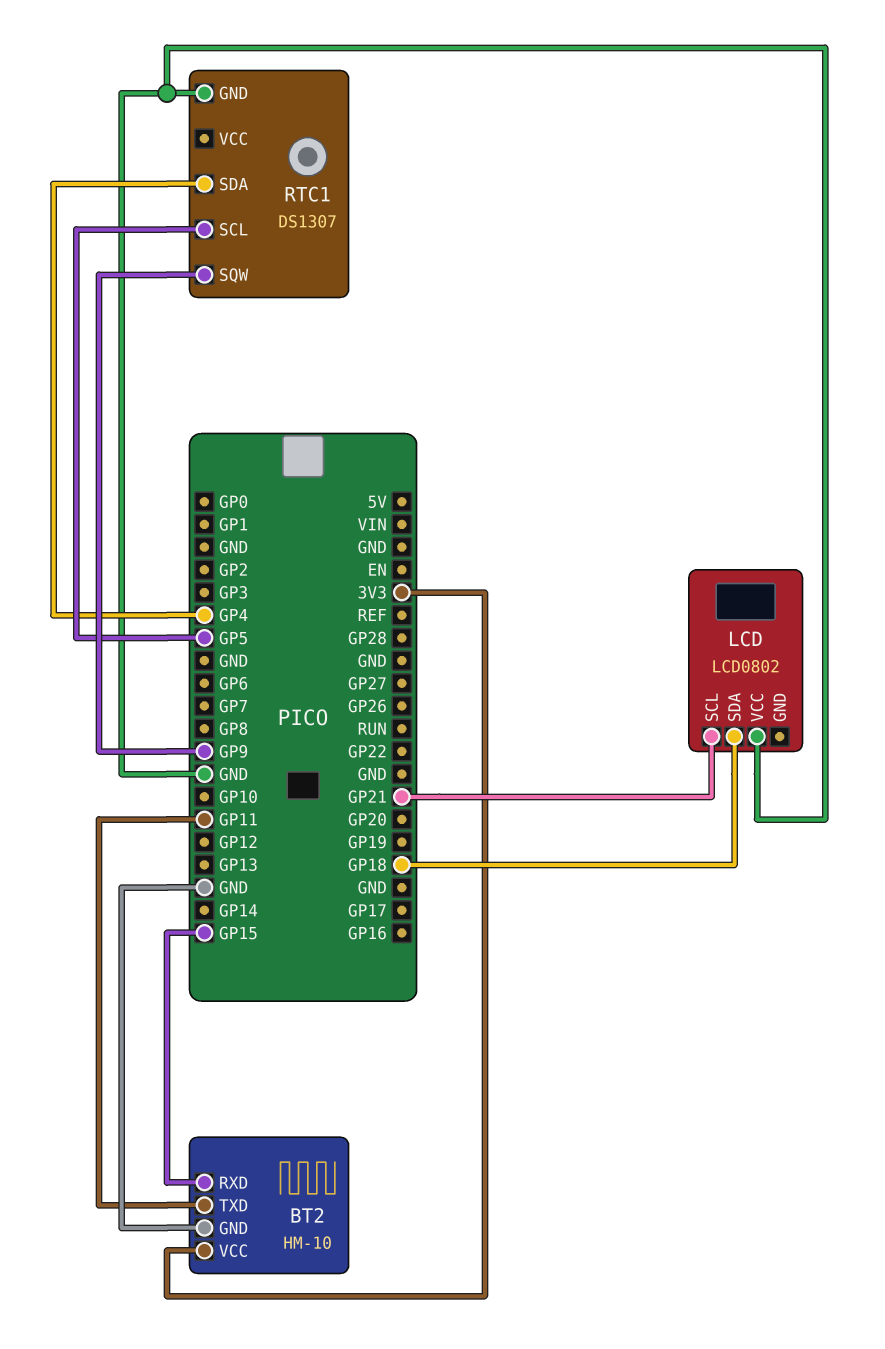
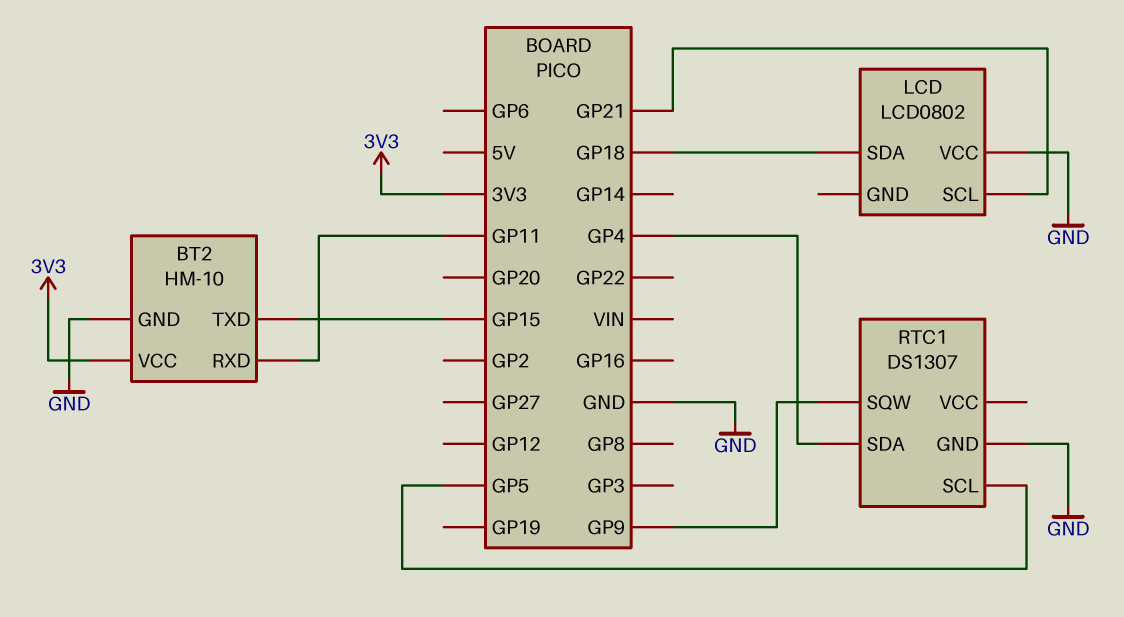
BT2 pin RXD: GP15 -> GP11
BT2 pin TXD: GP11 -> GP15

